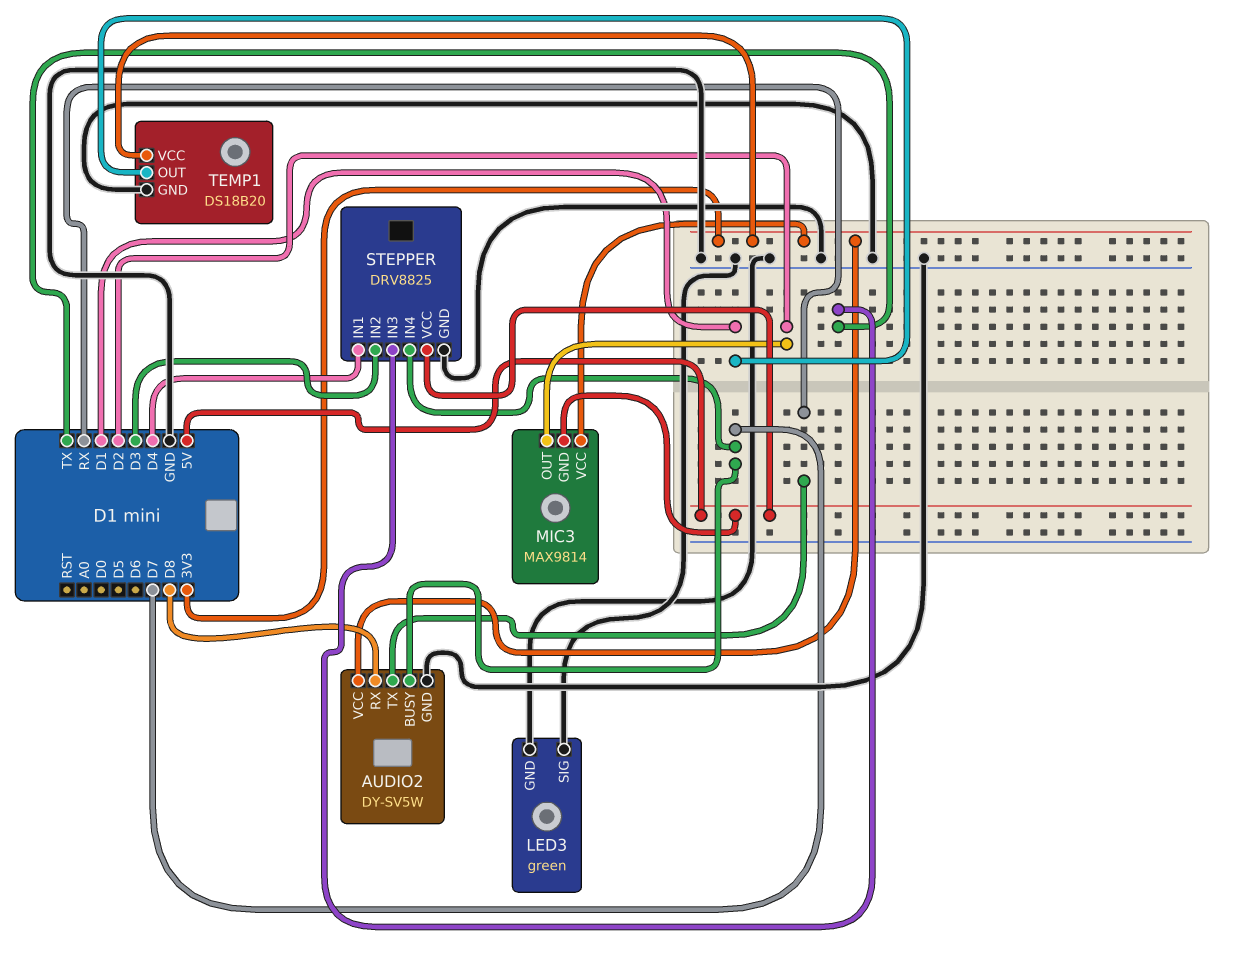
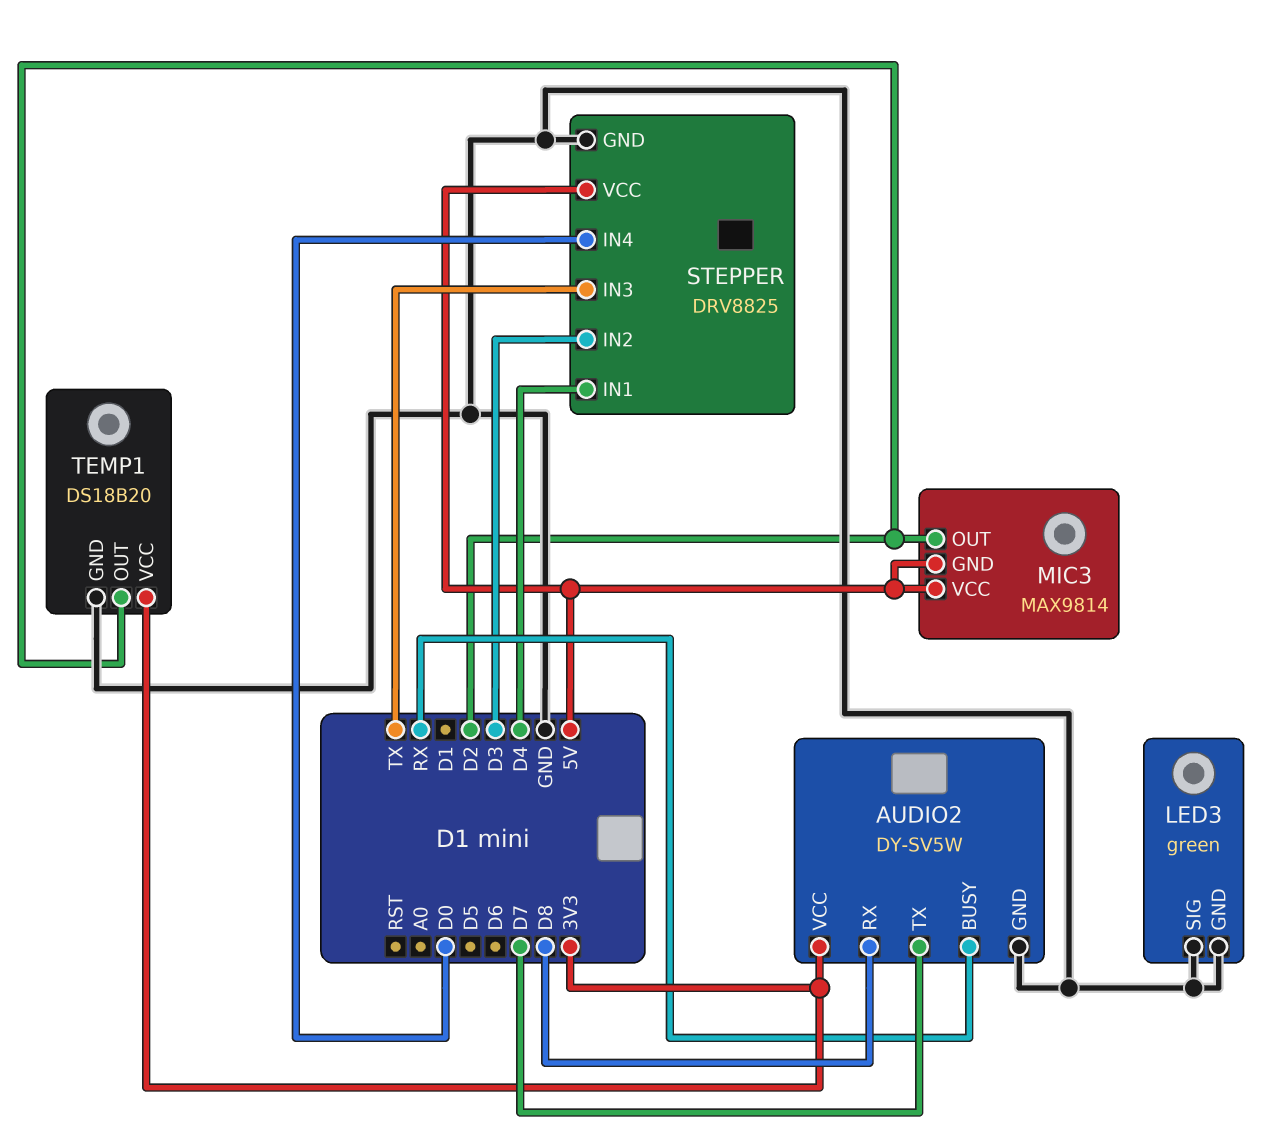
AUDIO2 pin BUSY: D7 -> RX
AUDIO2 pin TX: RX -> D7
MIC3 pin VCC: 3V3 -> 5V
STEPPER pin IN4: D7 -> D0
TEMP1 pin OUT: D1 -> D2

